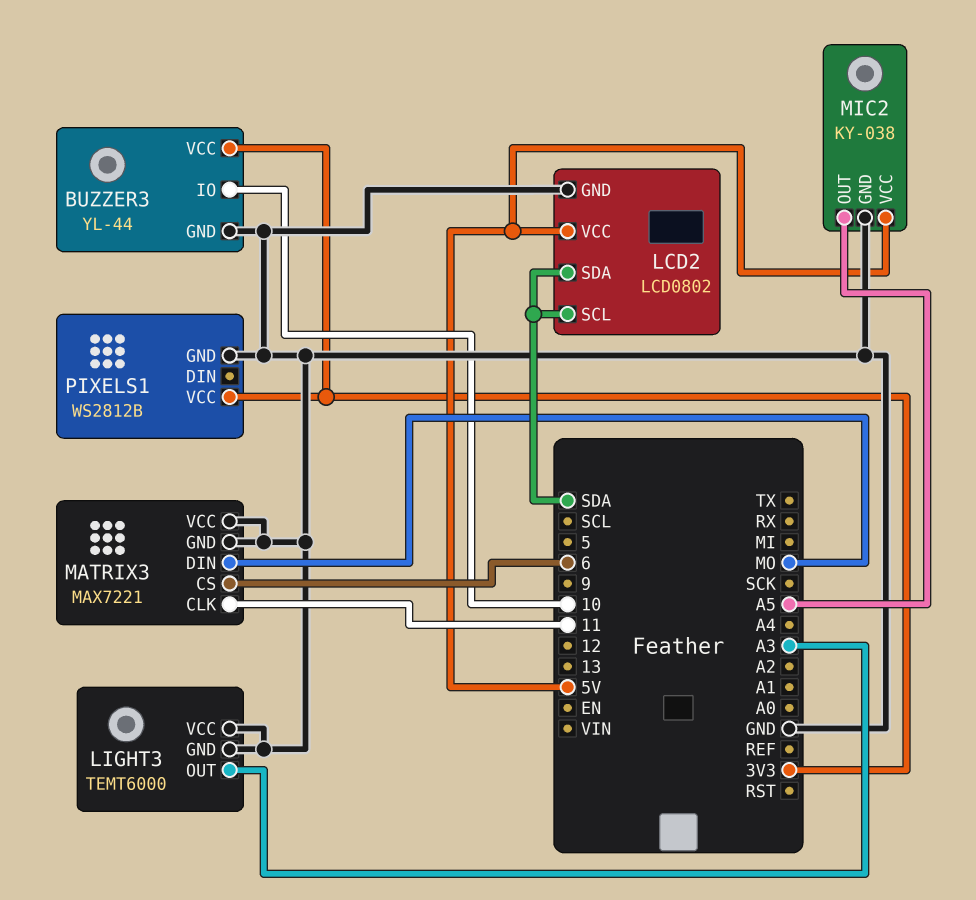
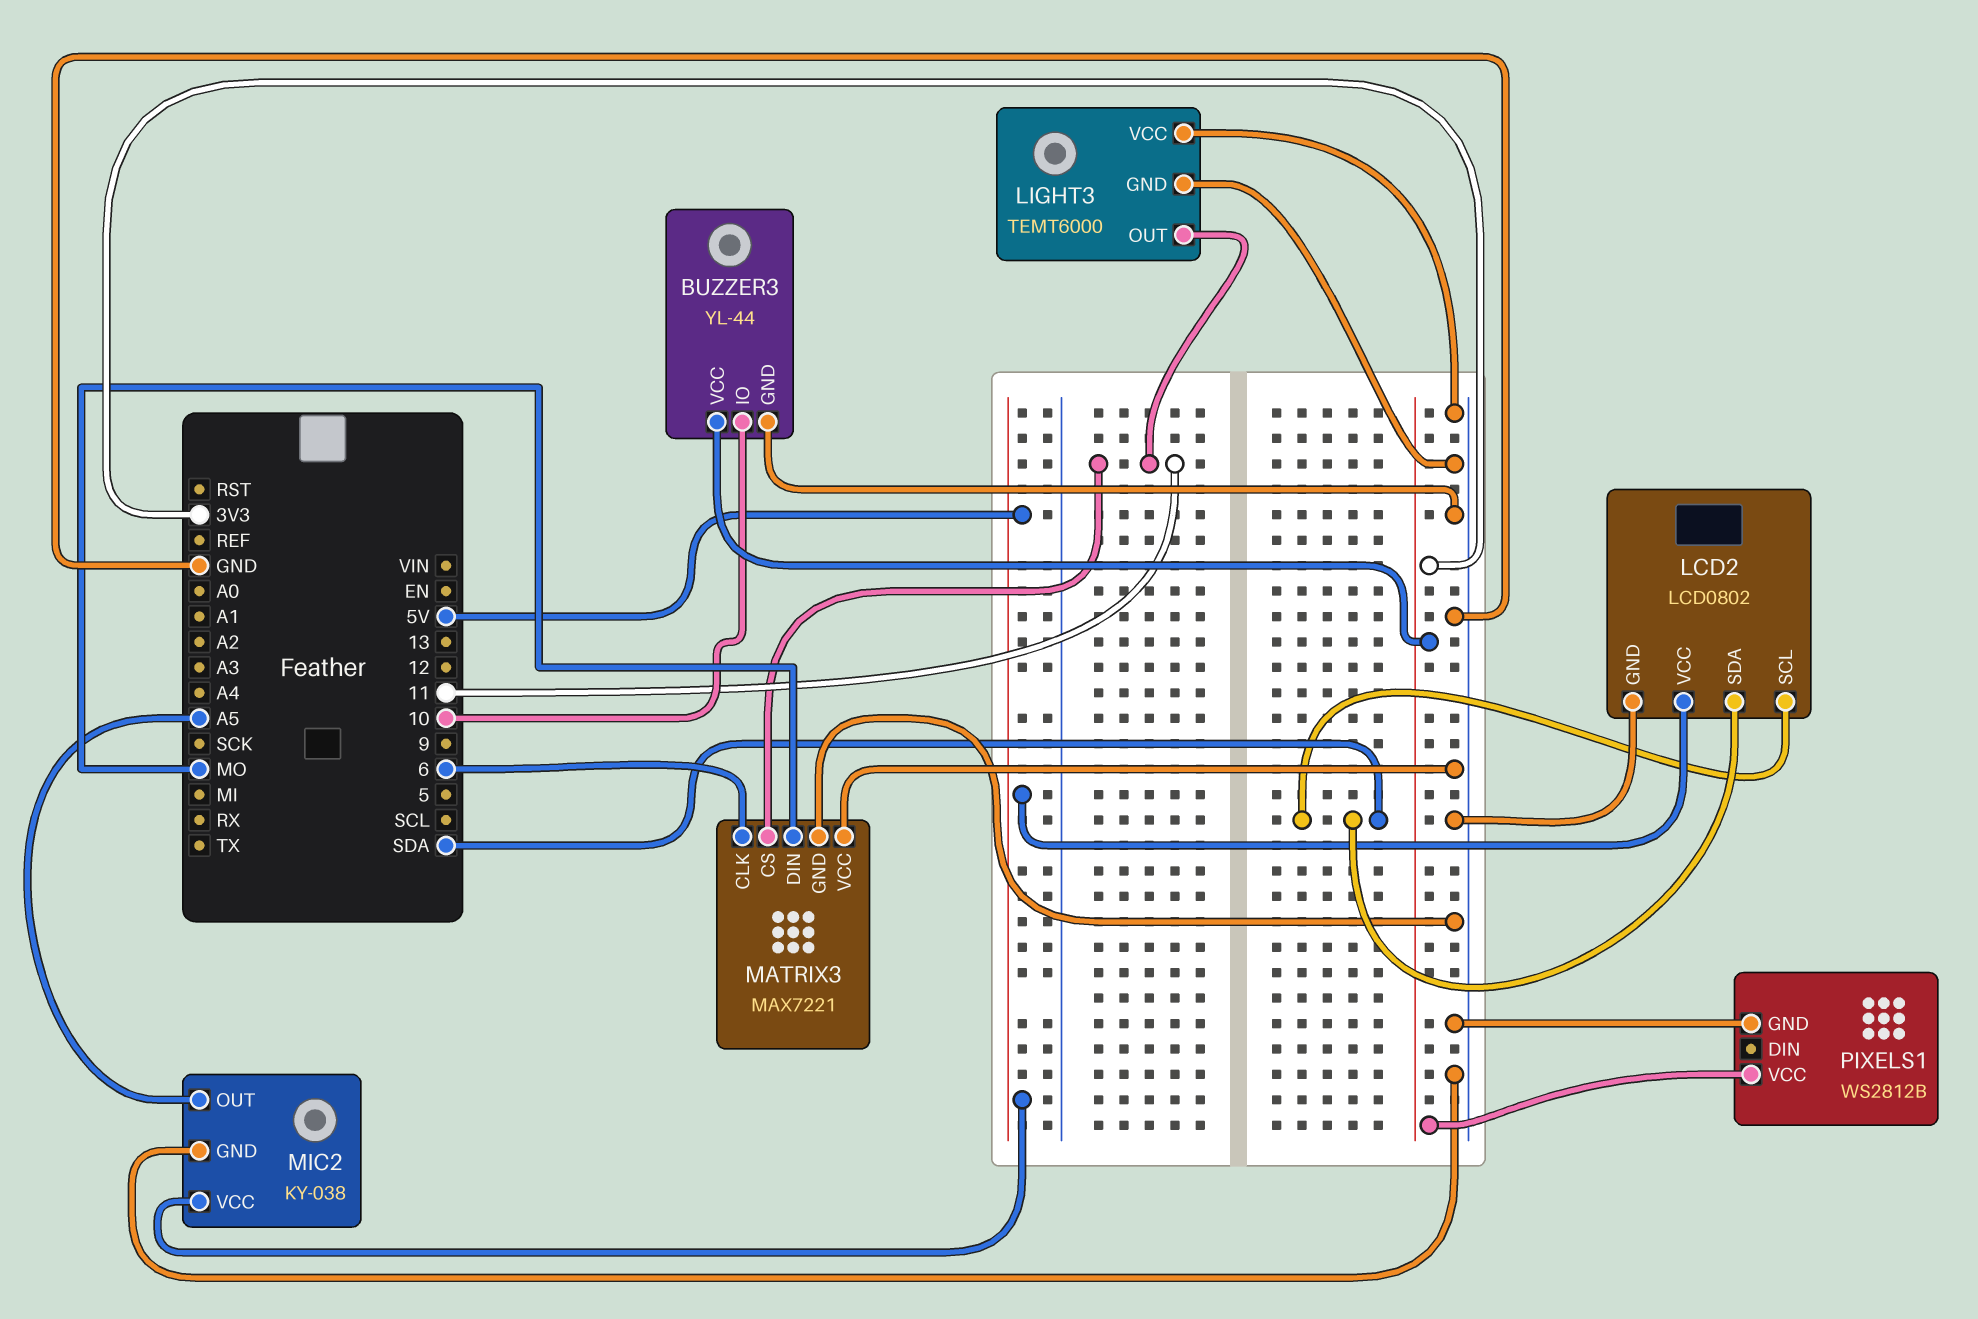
LIGHT3 pin OUT: A3 -> 11
MATRIX3 pin CLK: 11 -> 6
MATRIX3 pin CS: 6 -> 11

